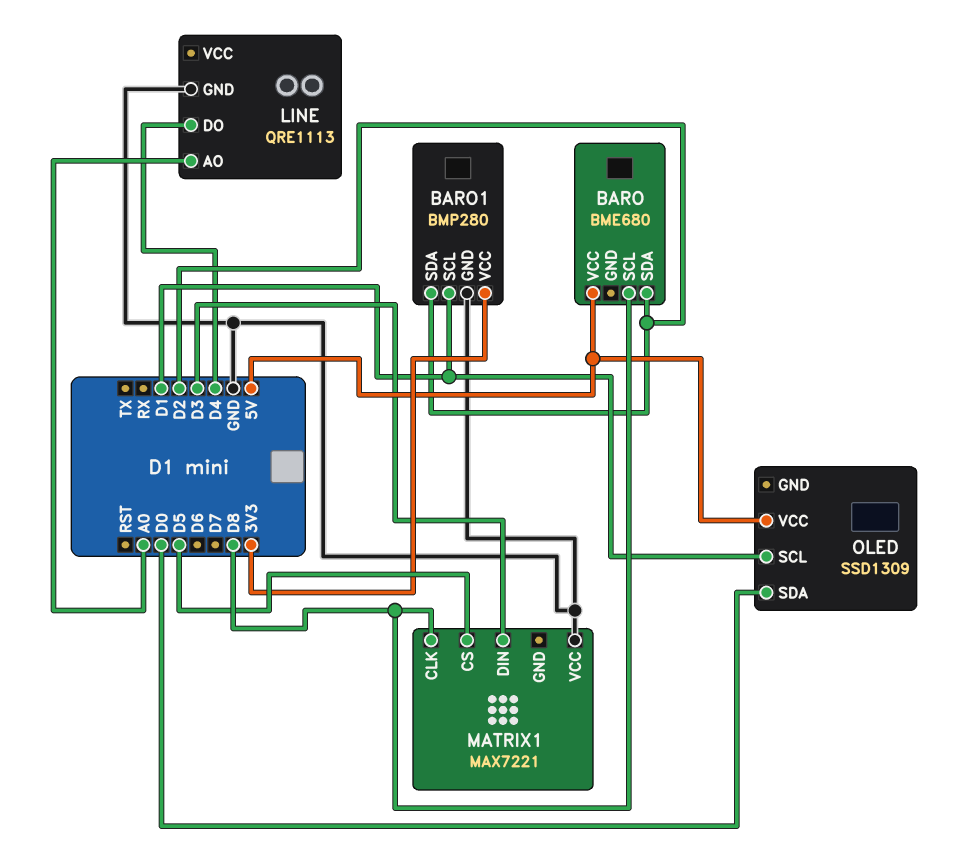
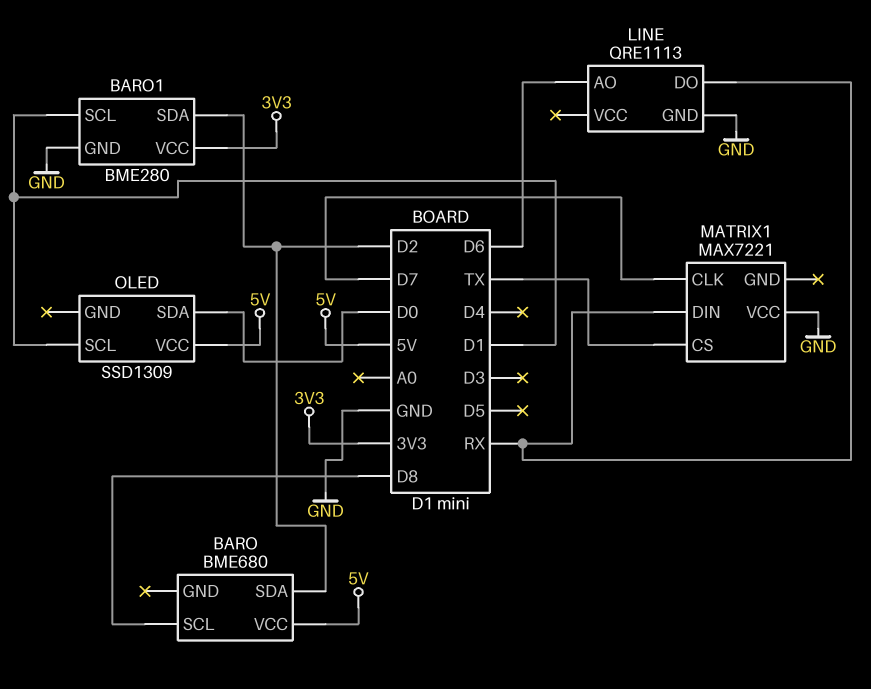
BARO1: BMP280 -> BME280
LINE pin AO: A0 -> D6
LINE pin DO: D4 -> RX
MATRIX1 pin CLK: D8 -> D7
MATRIX1 pin CS: D5 -> TX
MATRIX1 pin DIN: D3 -> RX

